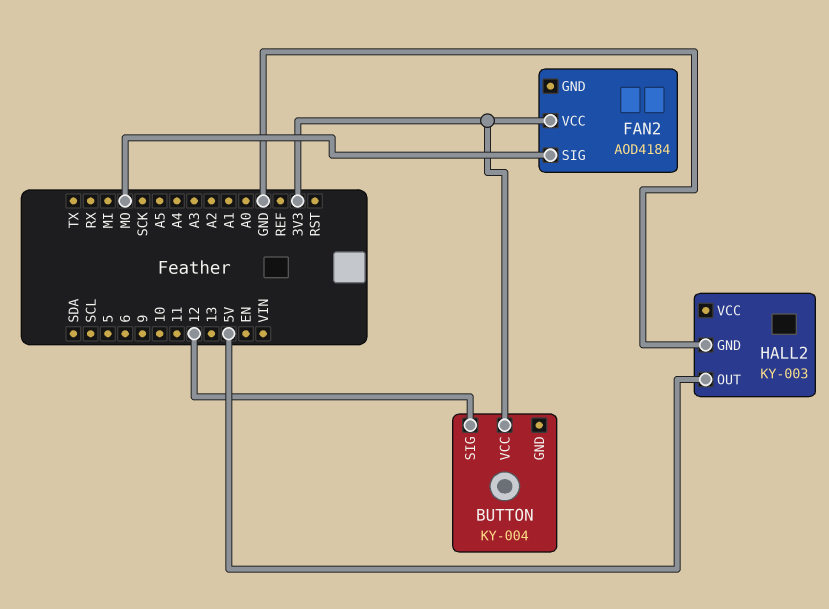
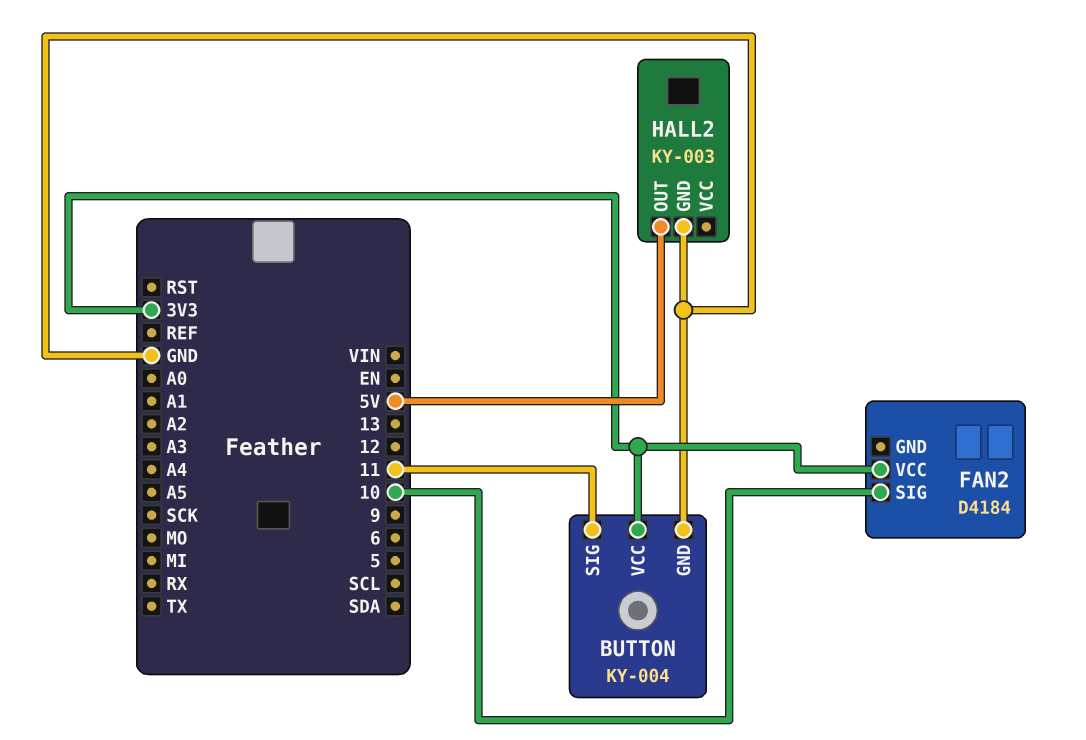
BUTTON pin GND: none -> GND
BUTTON pin SIG: 12 -> 11
FAN2: AOD4184 -> D4184
FAN2 pin SIG: MO -> 10

